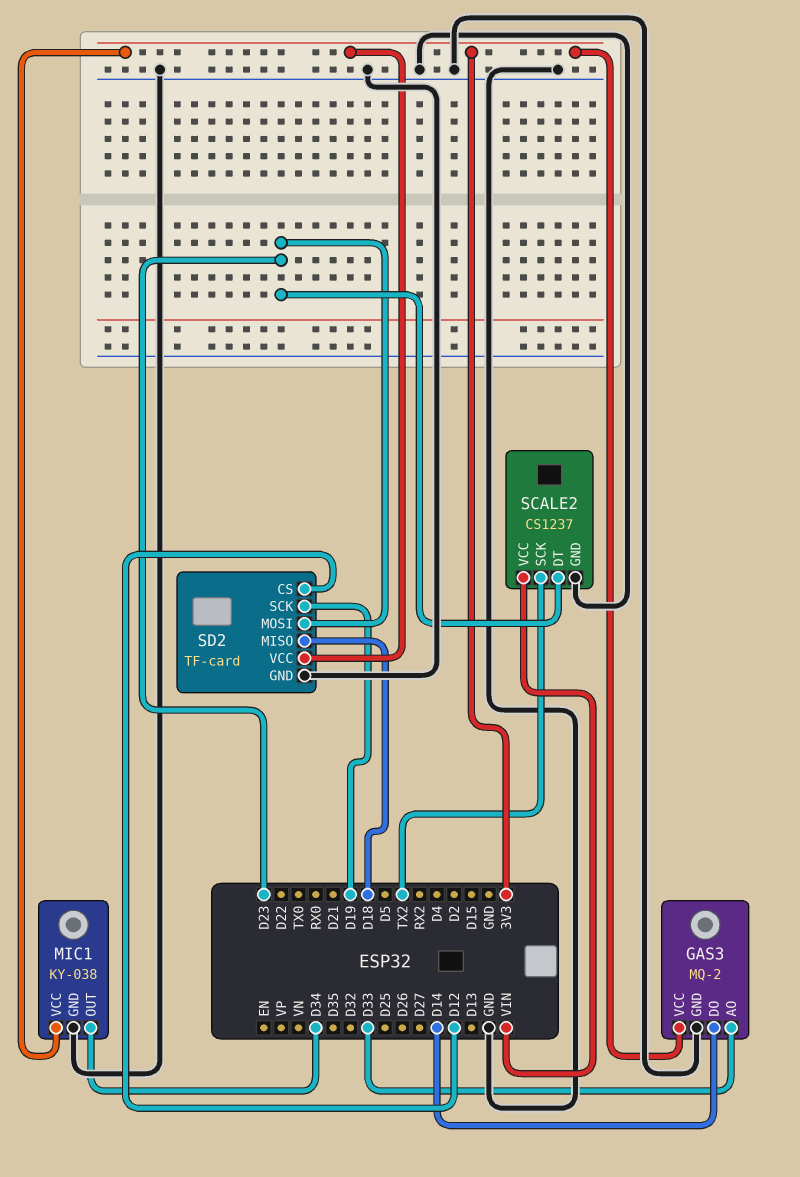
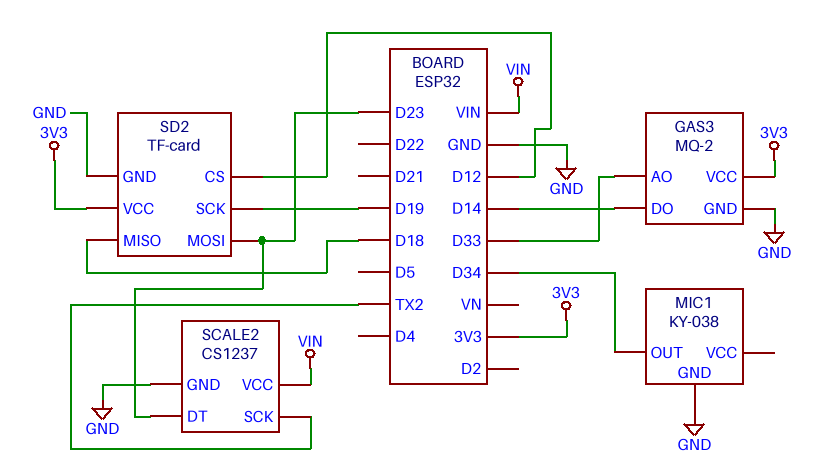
MIC1 pin VCC: 3V3 -> none

